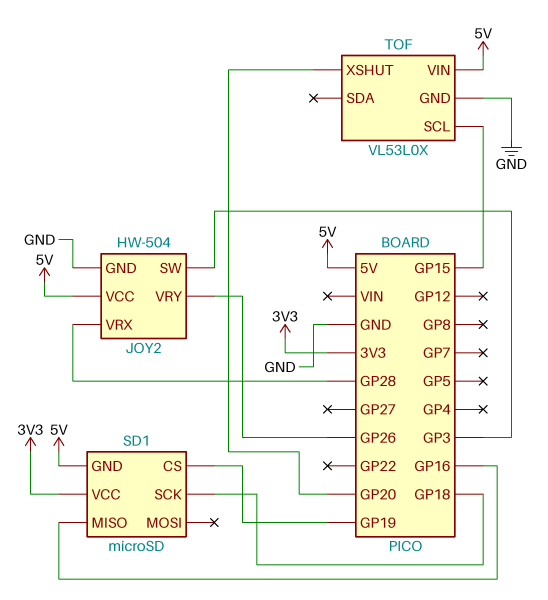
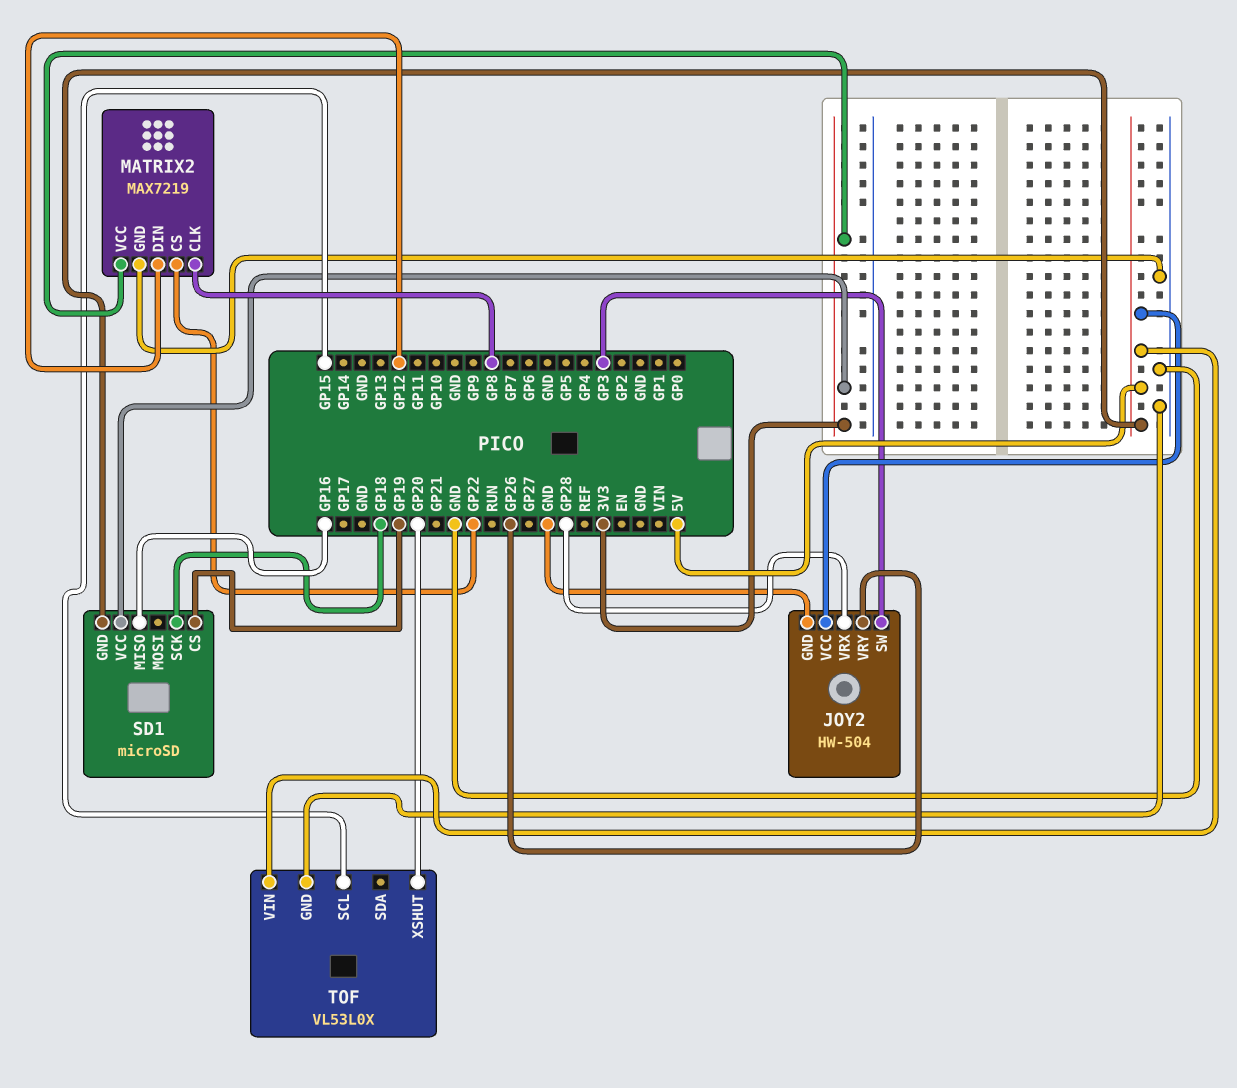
MATRIX2: none -> MAX7219
MATRIX2 pin CLK: none -> GP8
MATRIX2 pin CS: none -> GP22
MATRIX2 pin DIN: none -> GP12
MATRIX2 pin GND: none -> GND
MATRIX2 pin VCC: none -> 3V3

